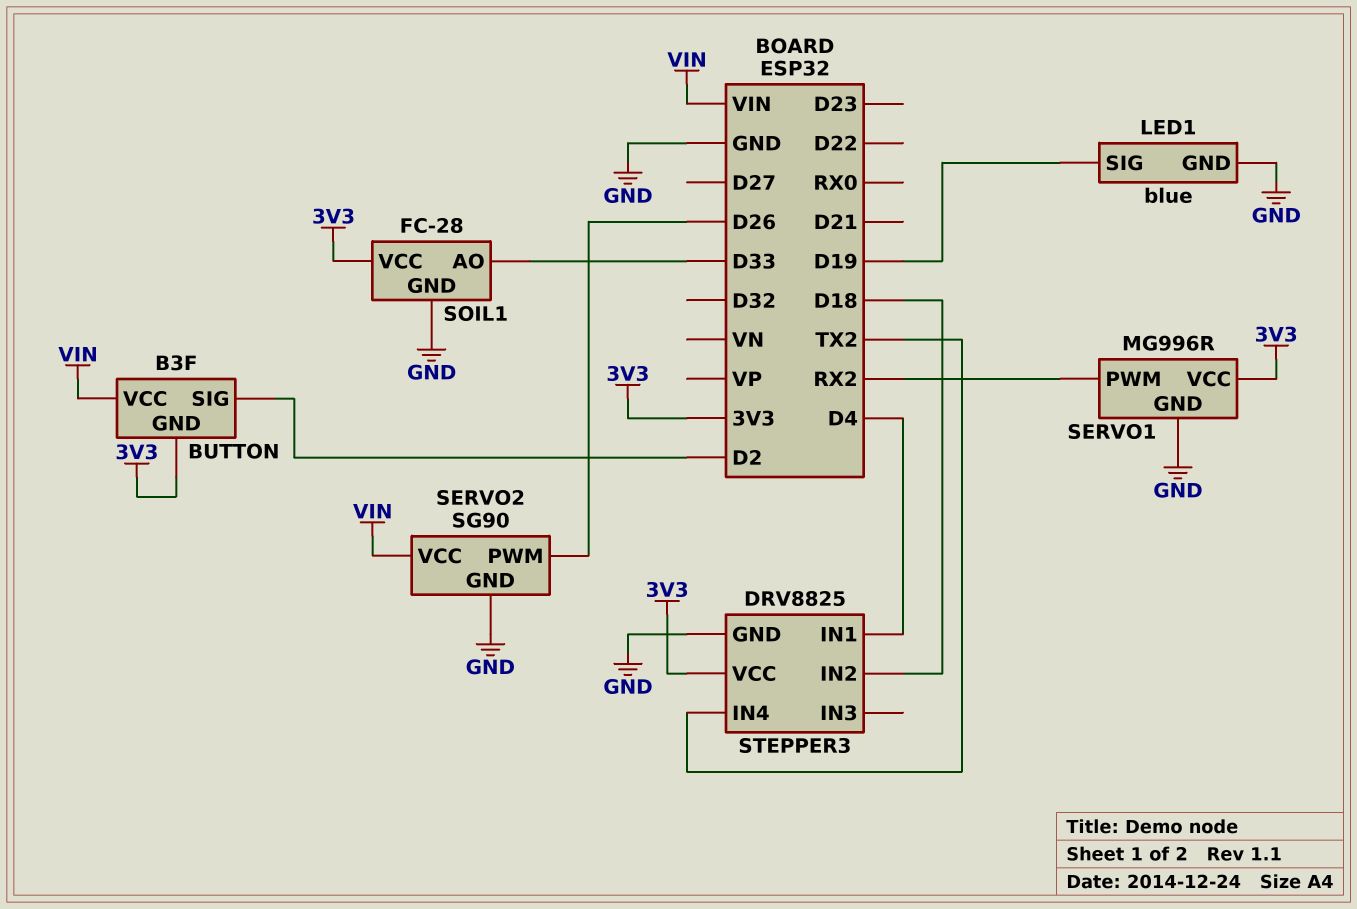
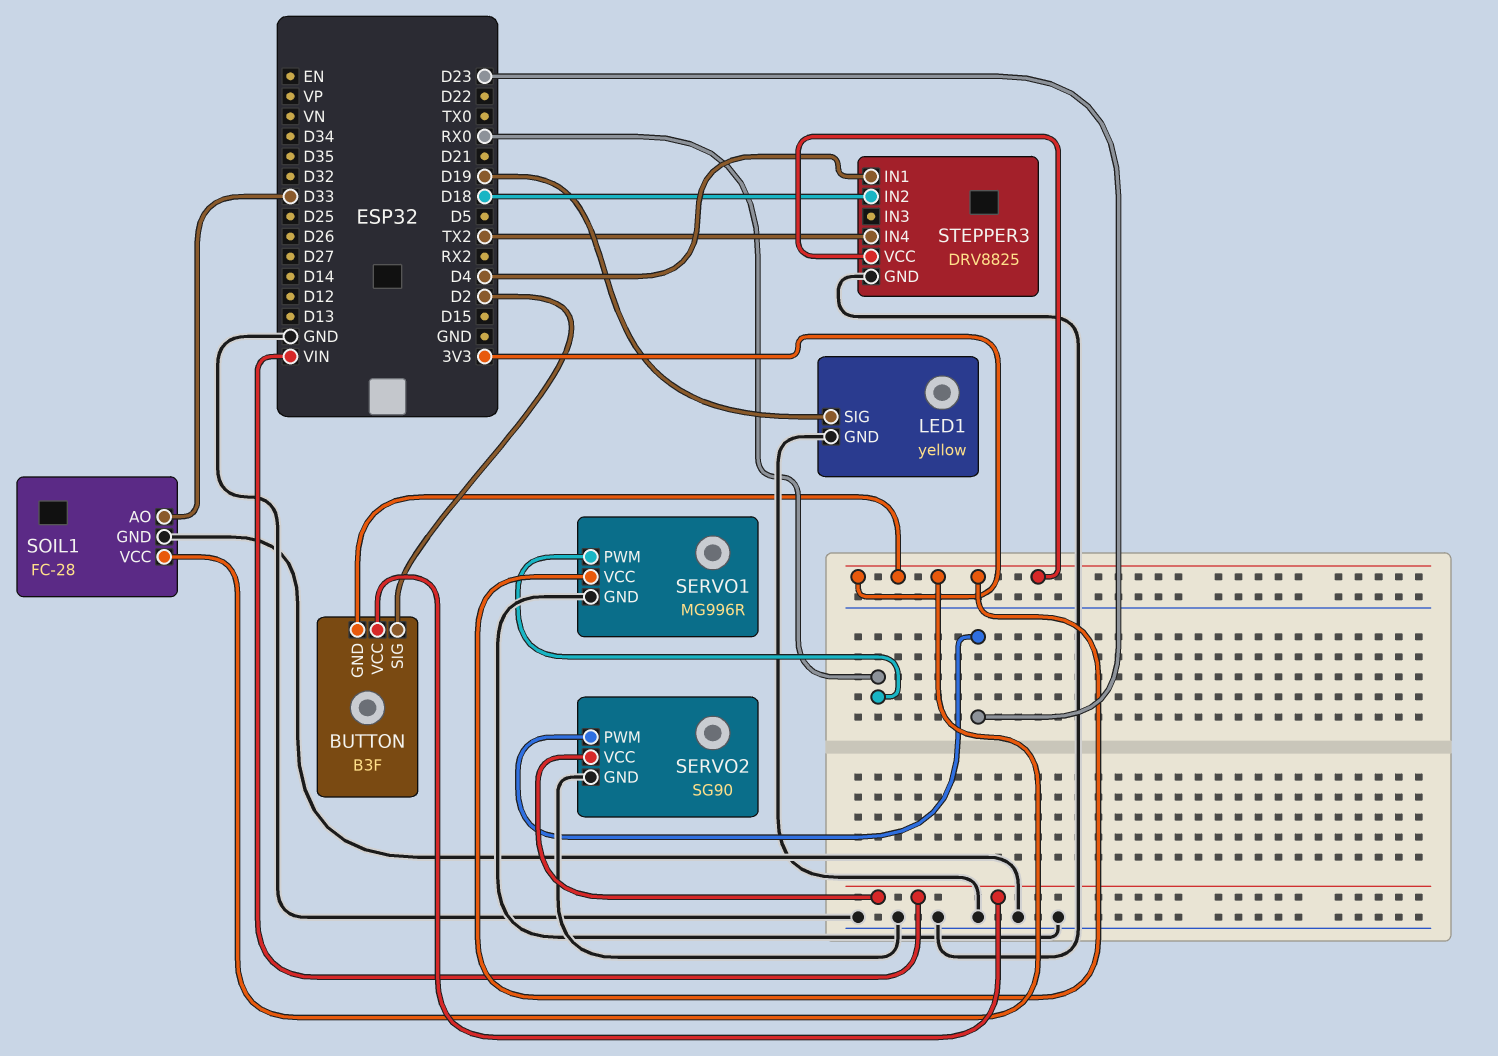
LED1: blue -> yellow
SERVO1 pin PWM: RX2 -> RX0
SERVO2 pin PWM: D26 -> D23

